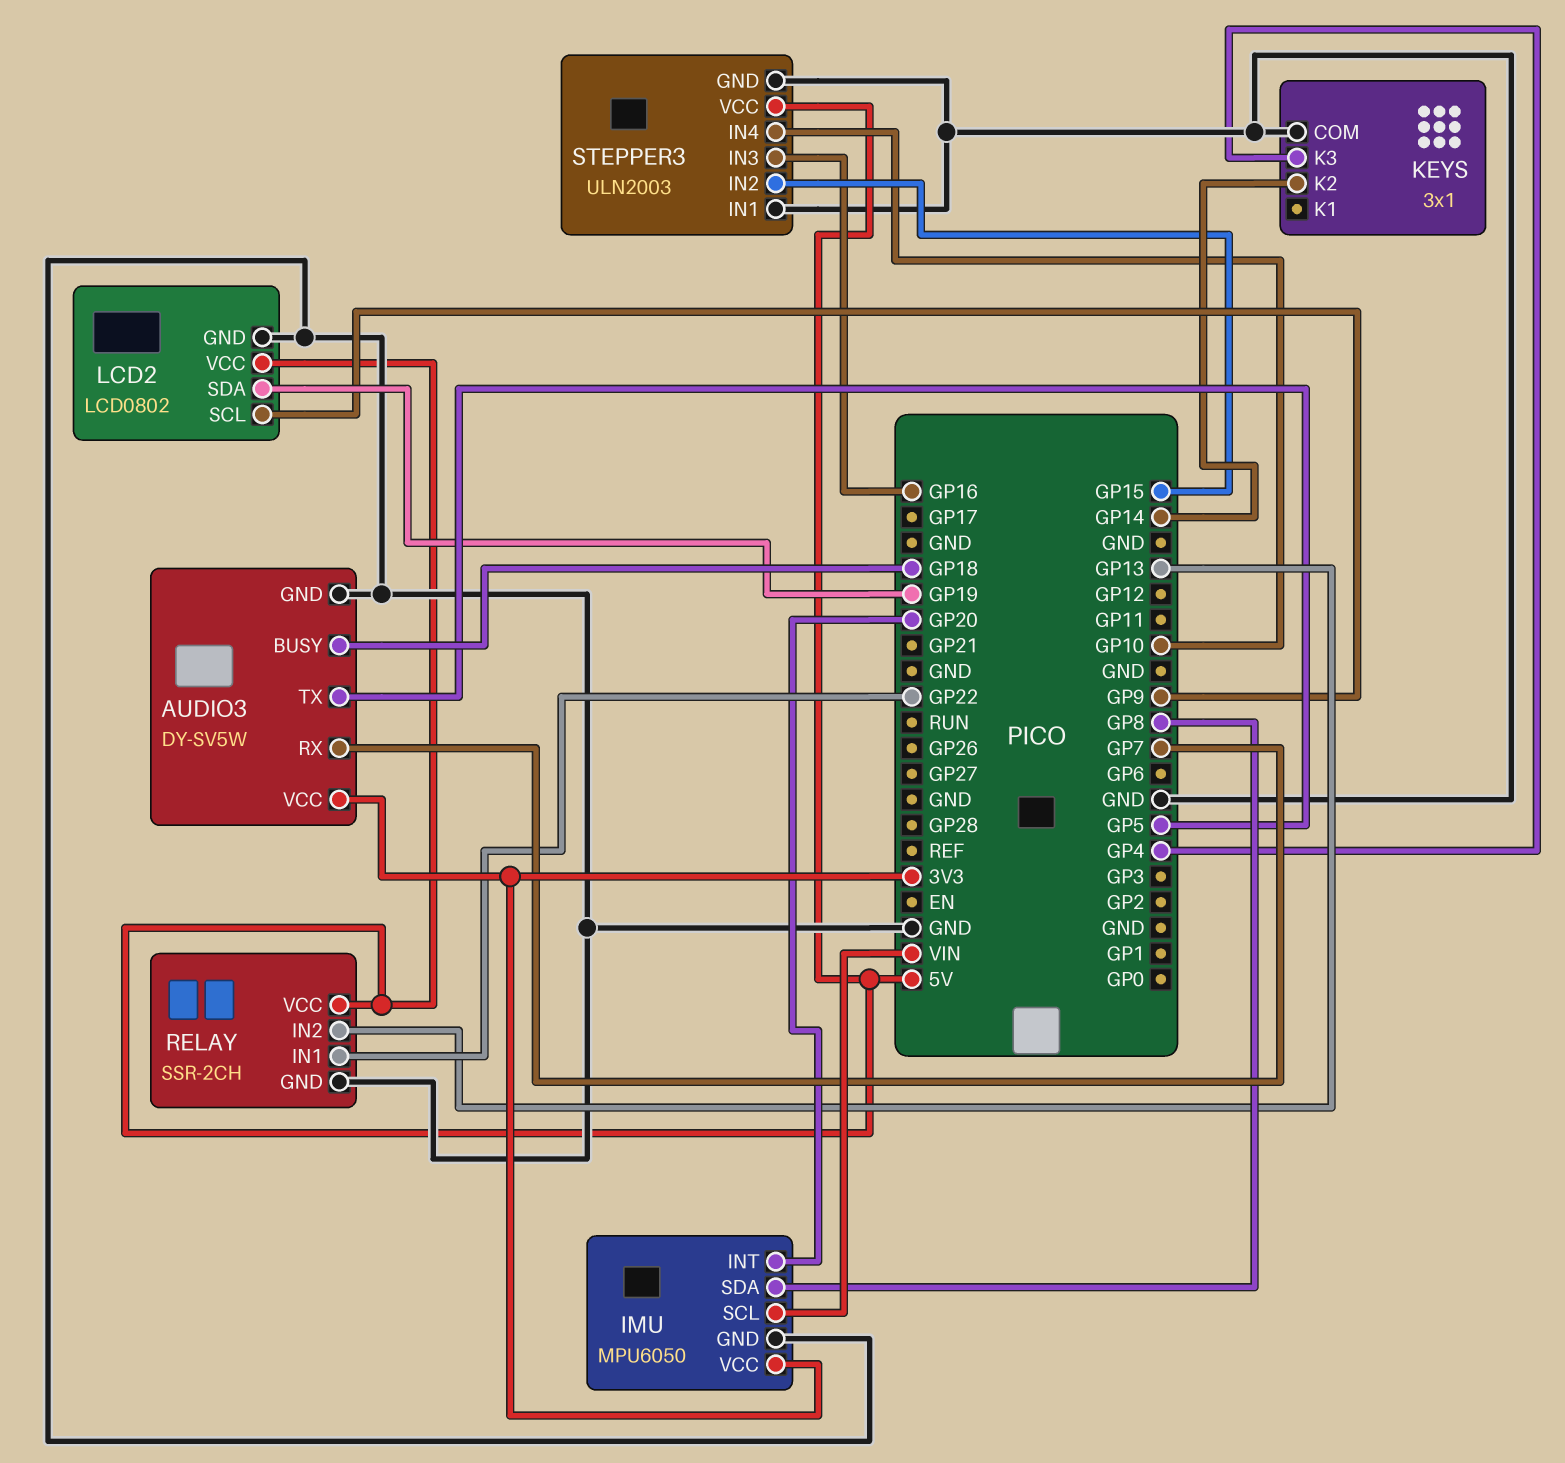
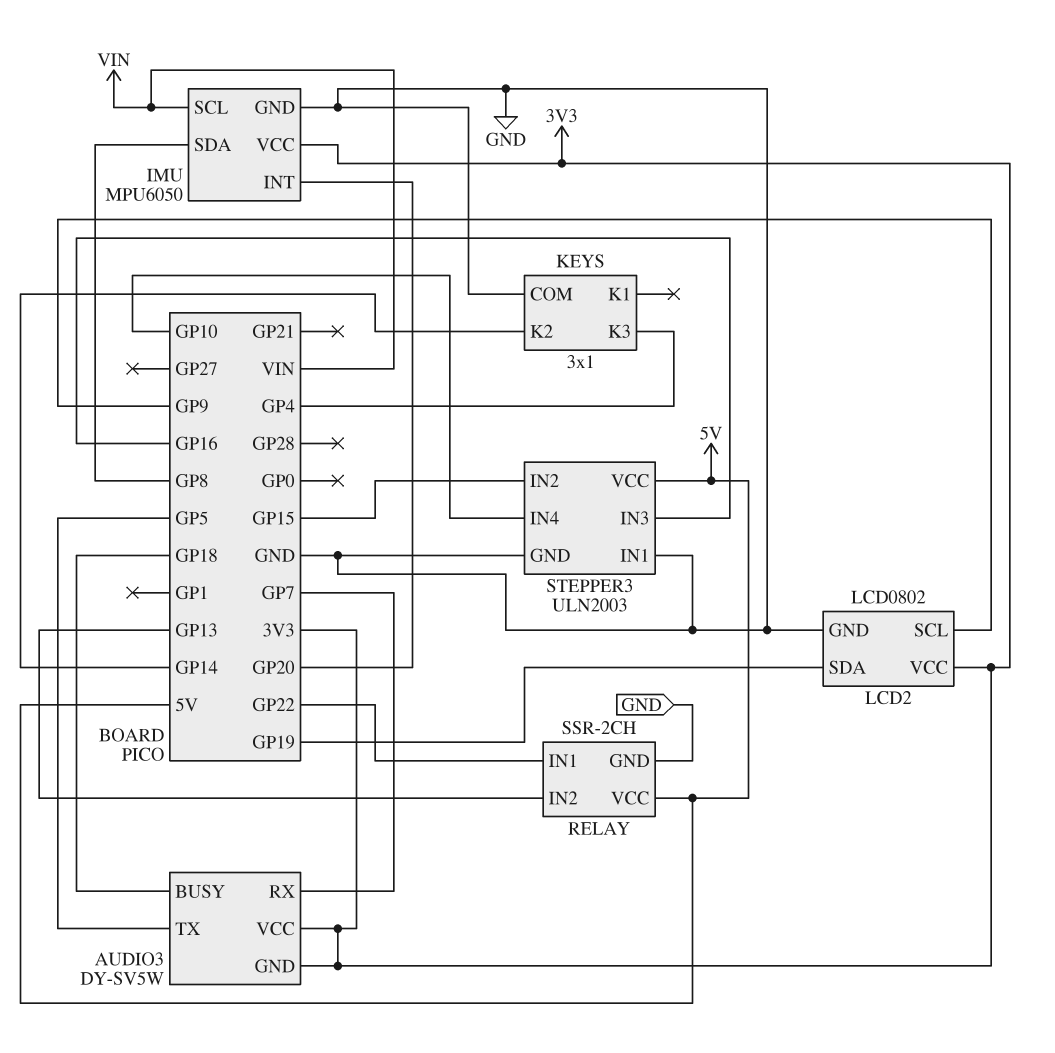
AUDIO3 pin GND: GND -> 3V3
LCD2 pin VCC: 5V -> 3V3

